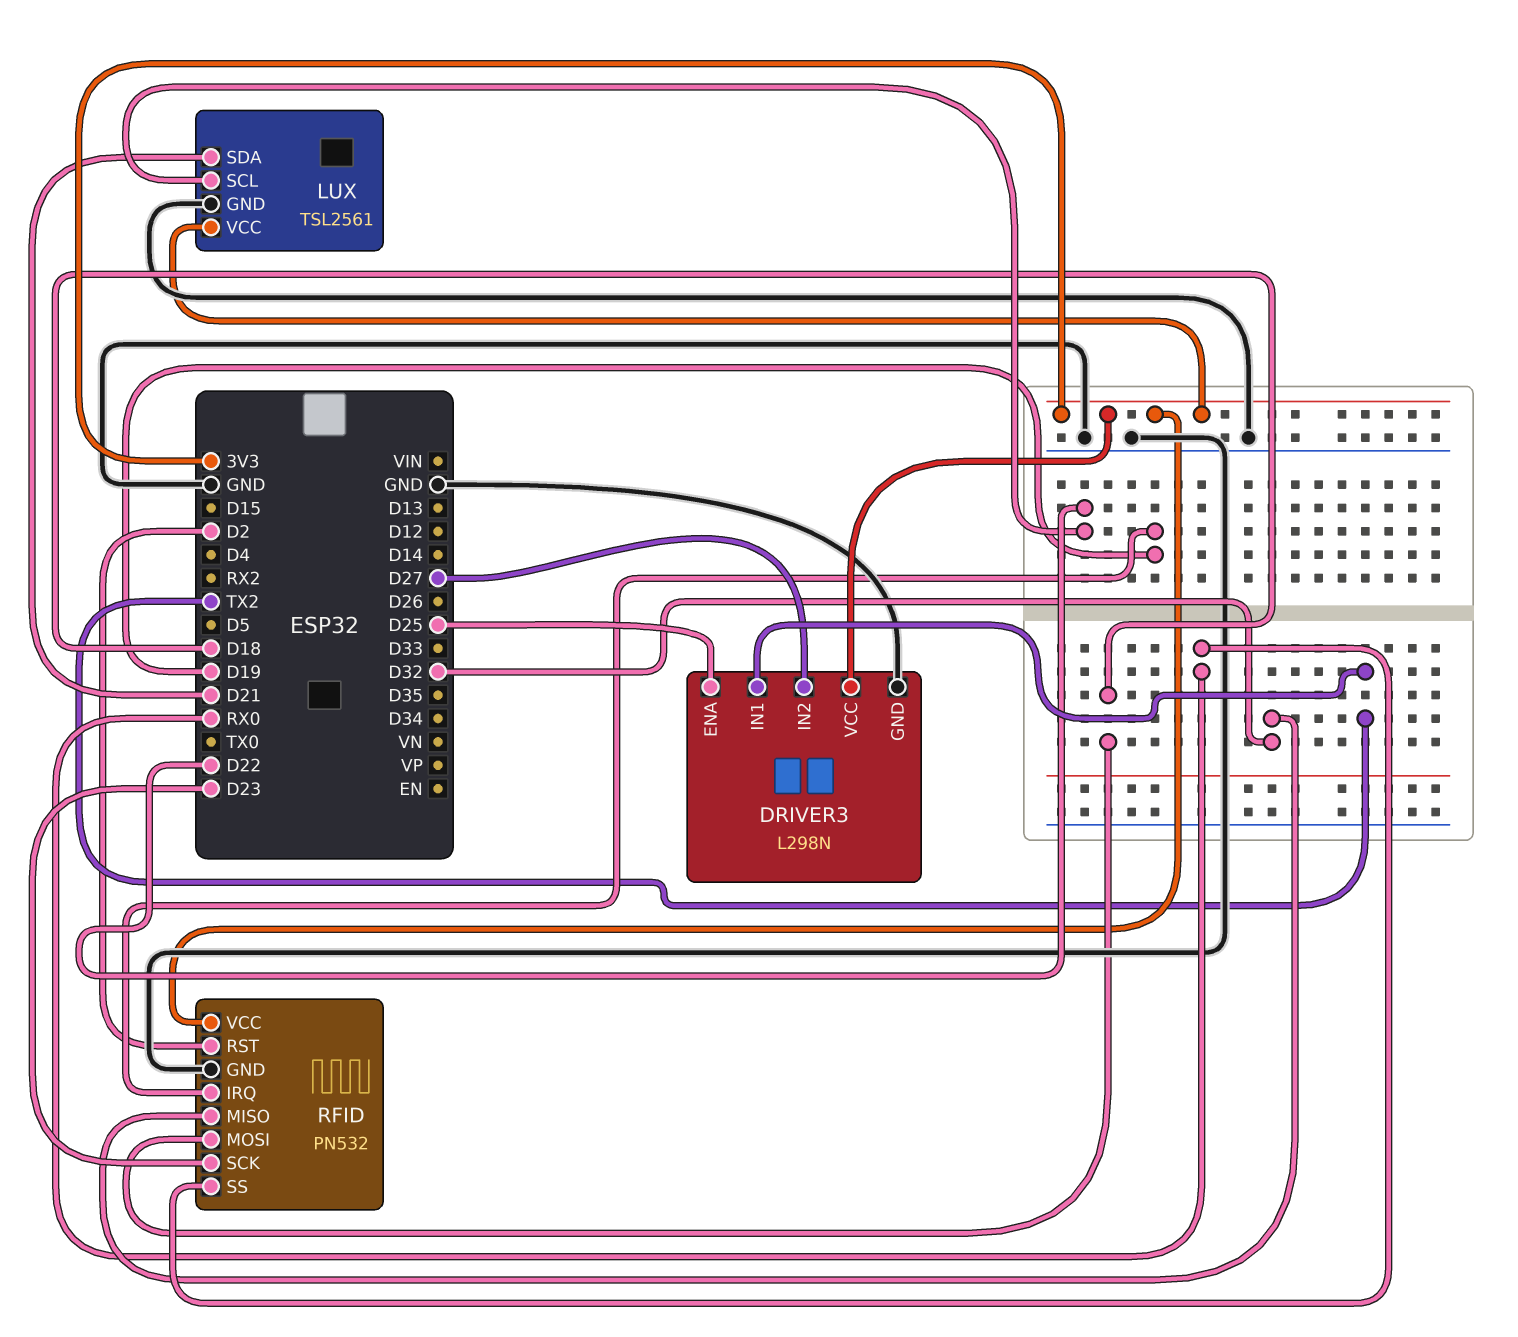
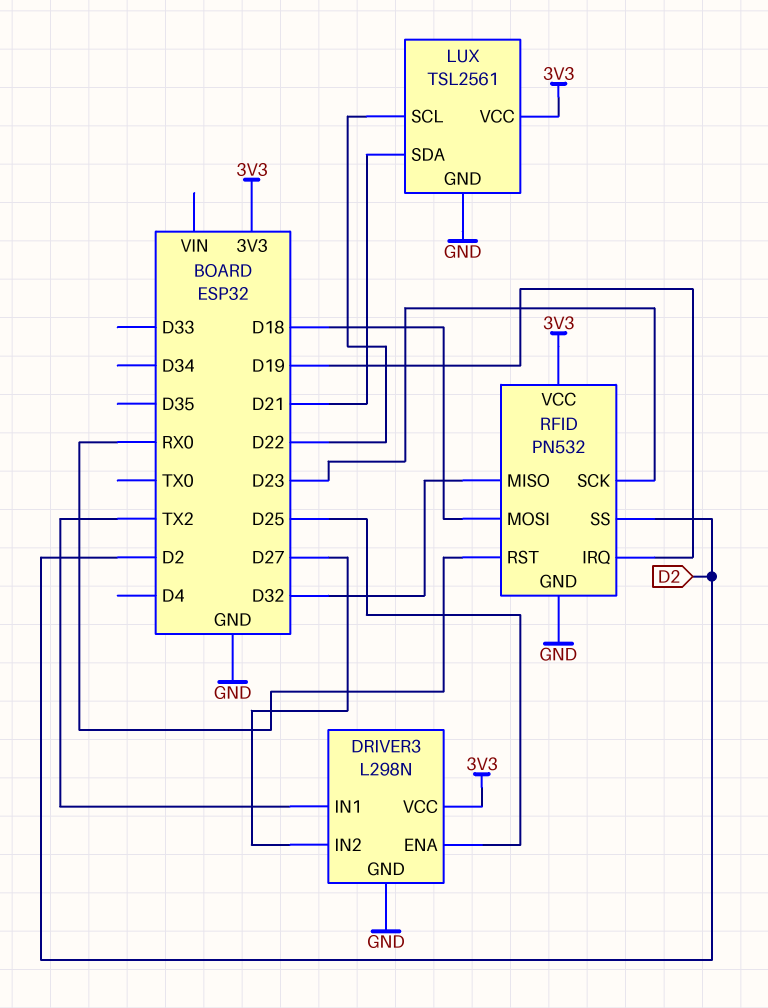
RFID pin RST: D2 -> RX0
RFID pin SS: RX0 -> D2

